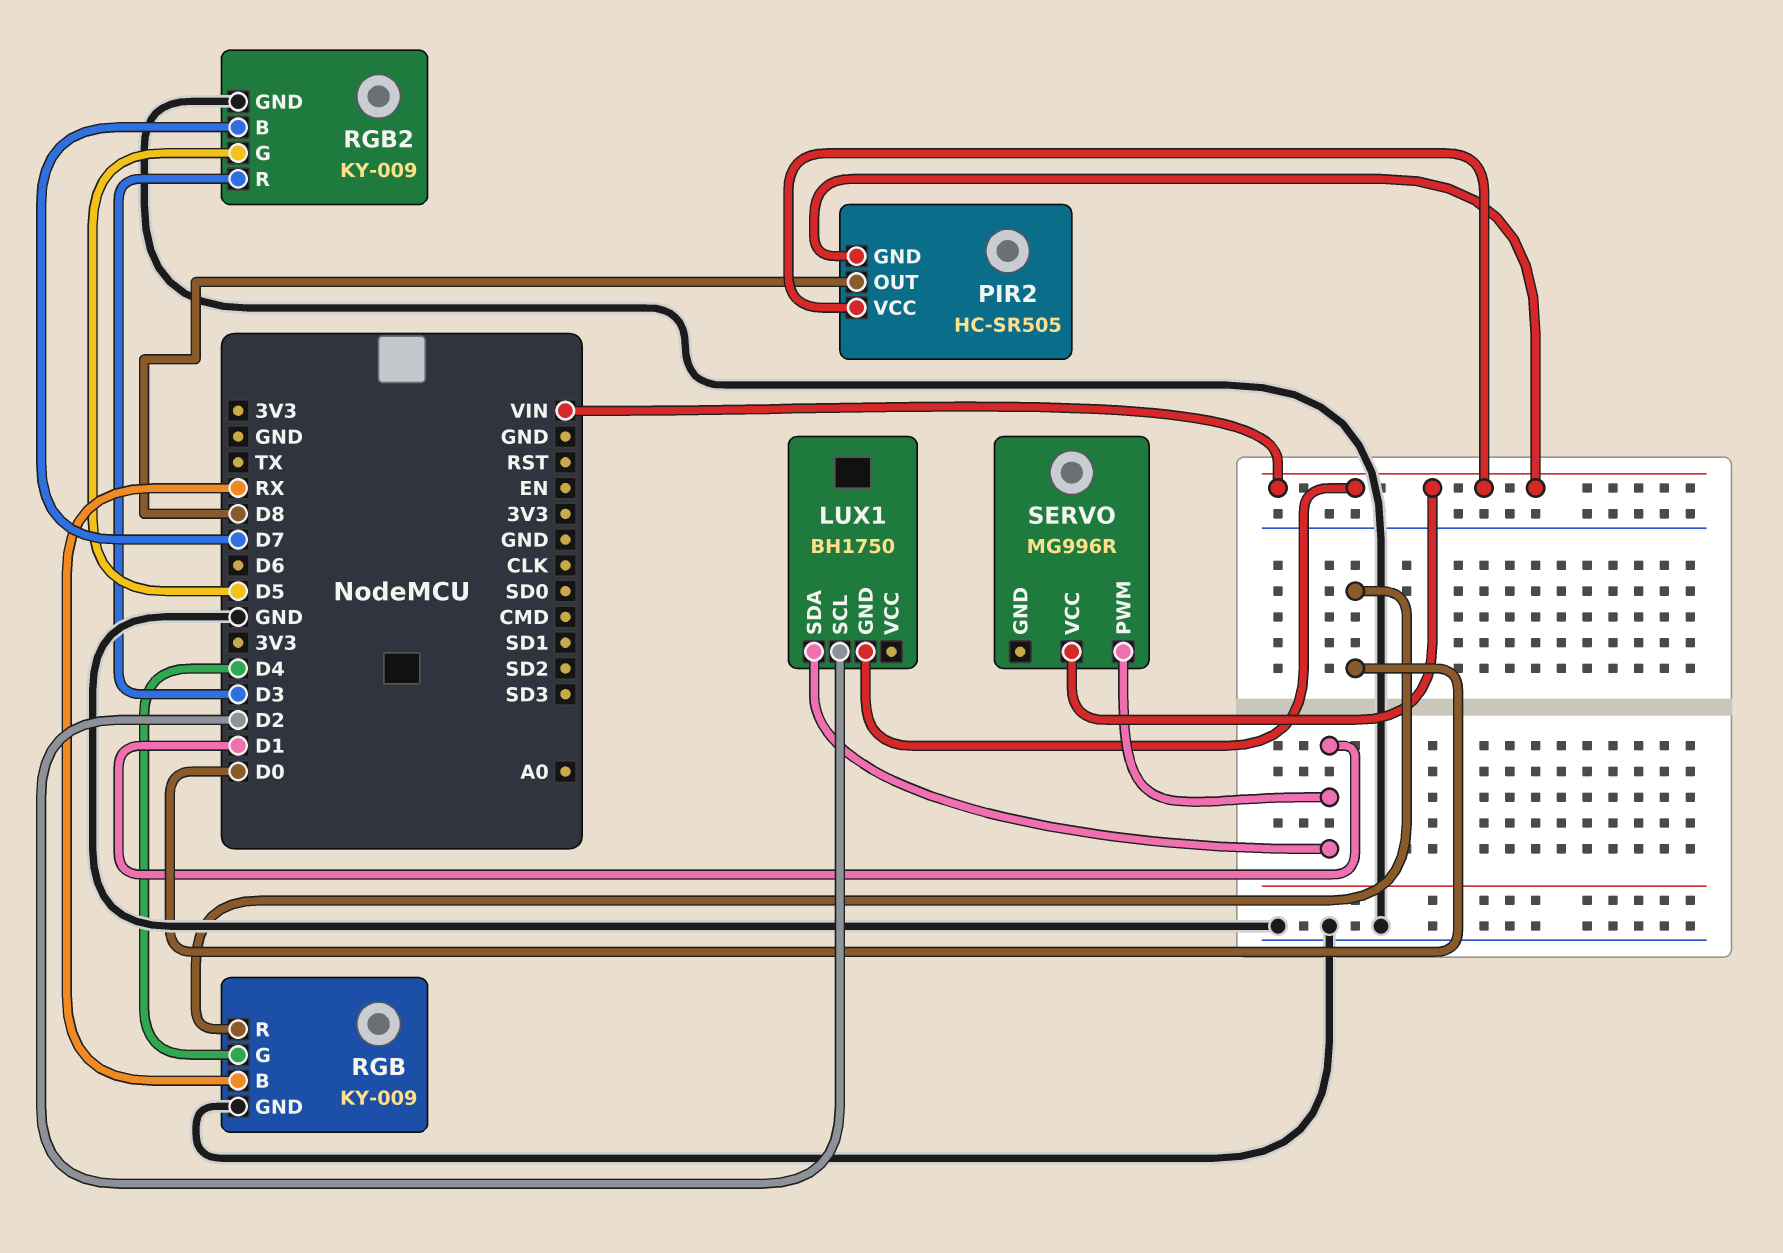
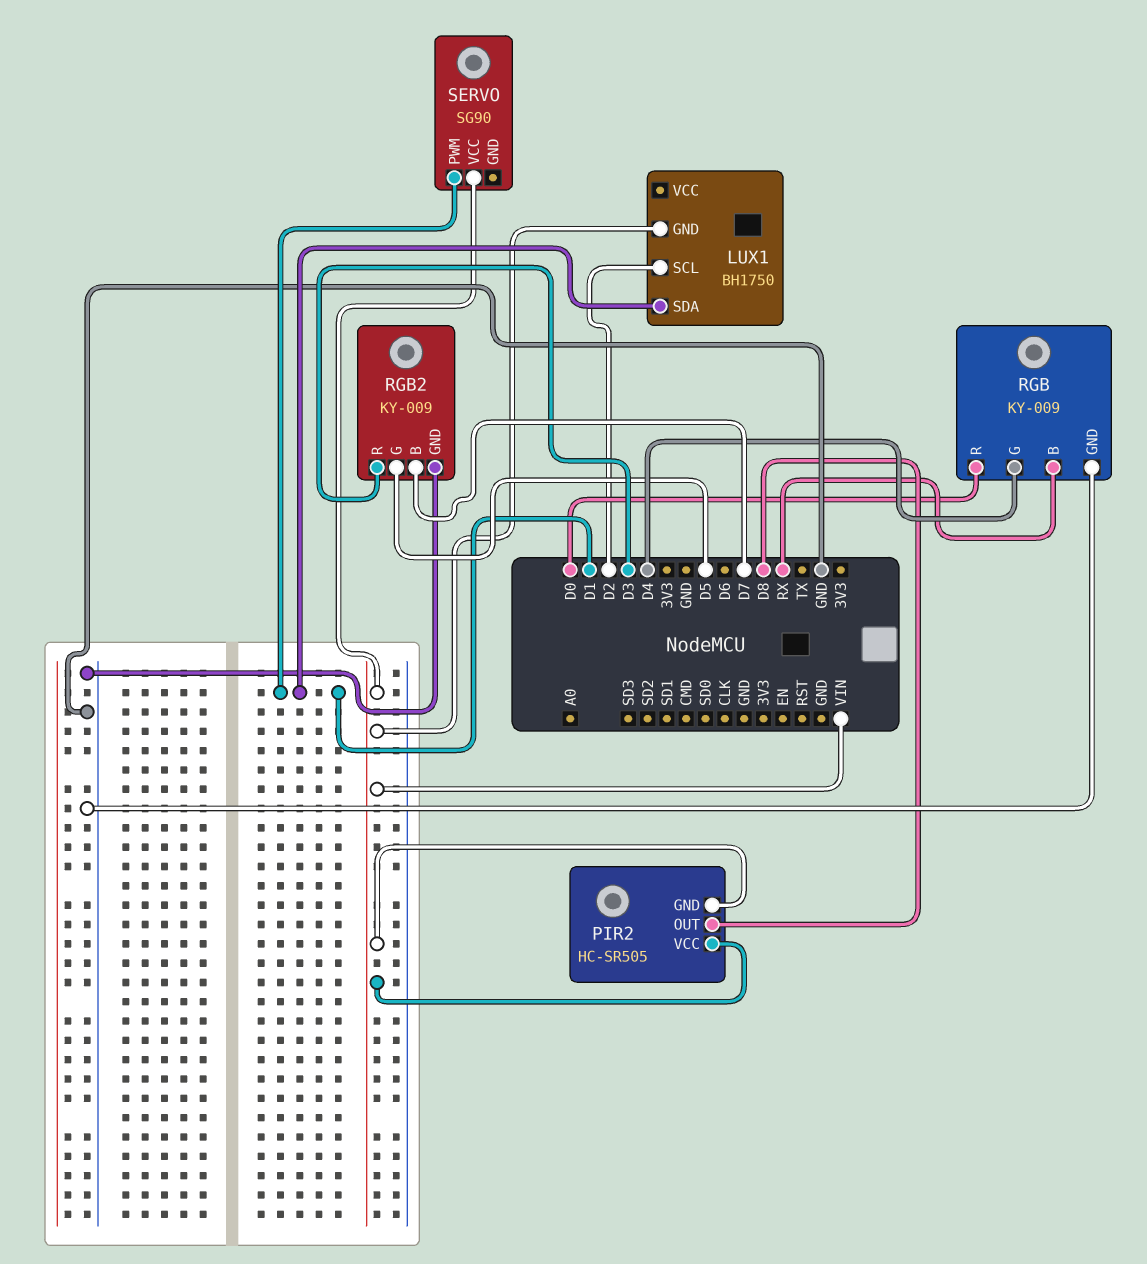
SERVO: MG996R -> SG90

